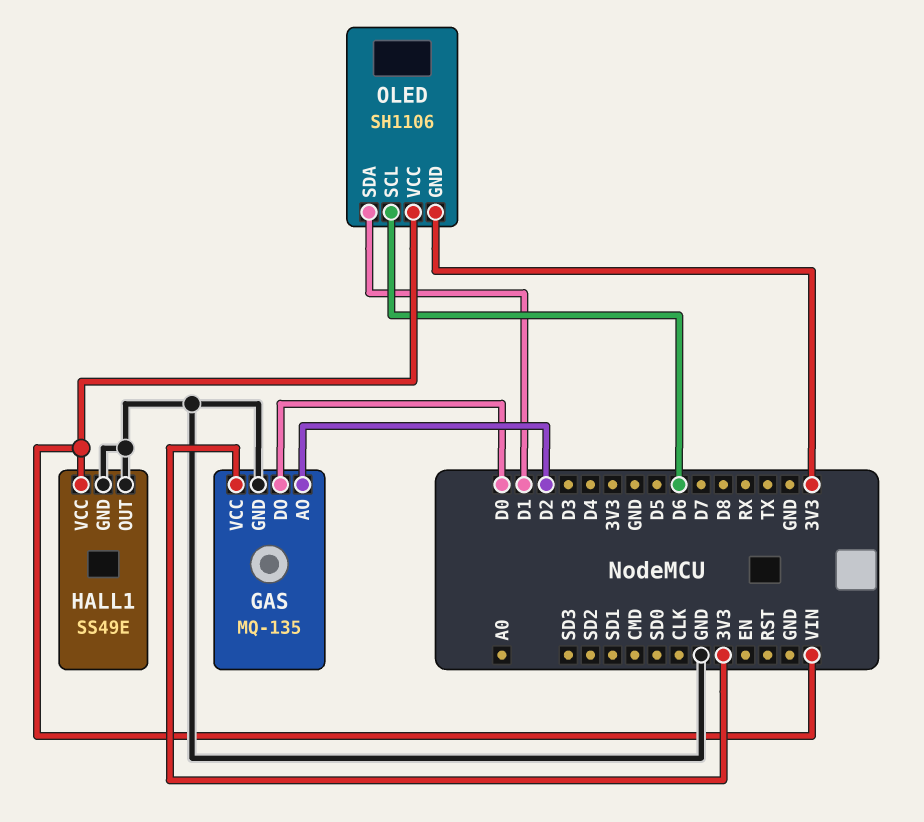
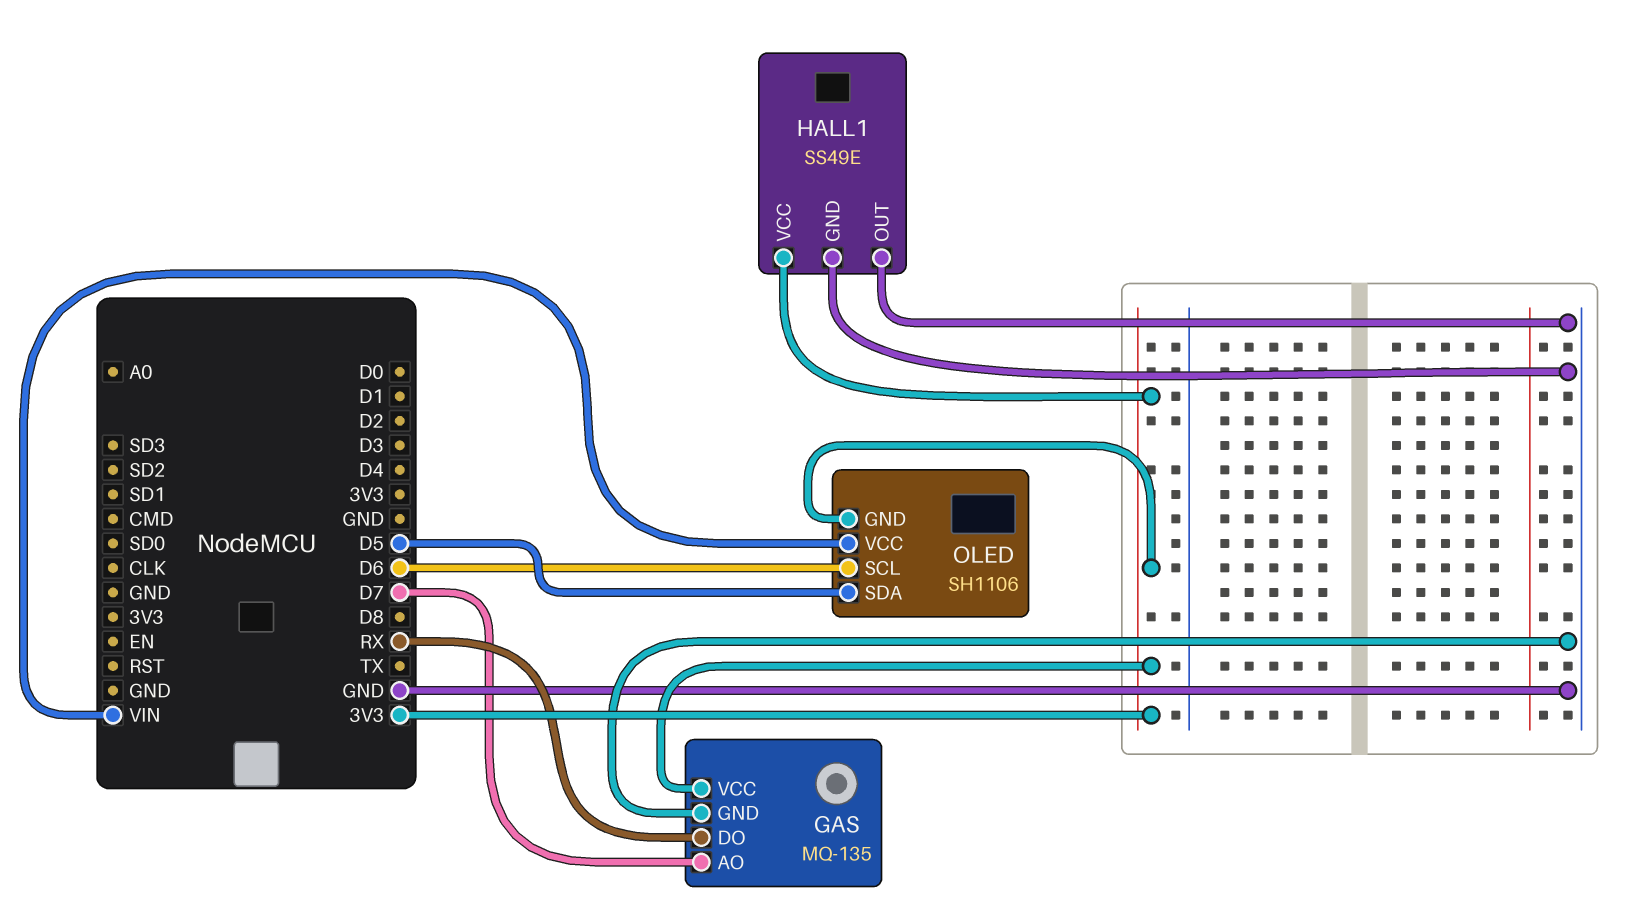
GAS pin AO: D2 -> D7
GAS pin DO: D0 -> RX
HALL1 pin VCC: VIN -> 3V3
OLED pin SDA: D1 -> D5

